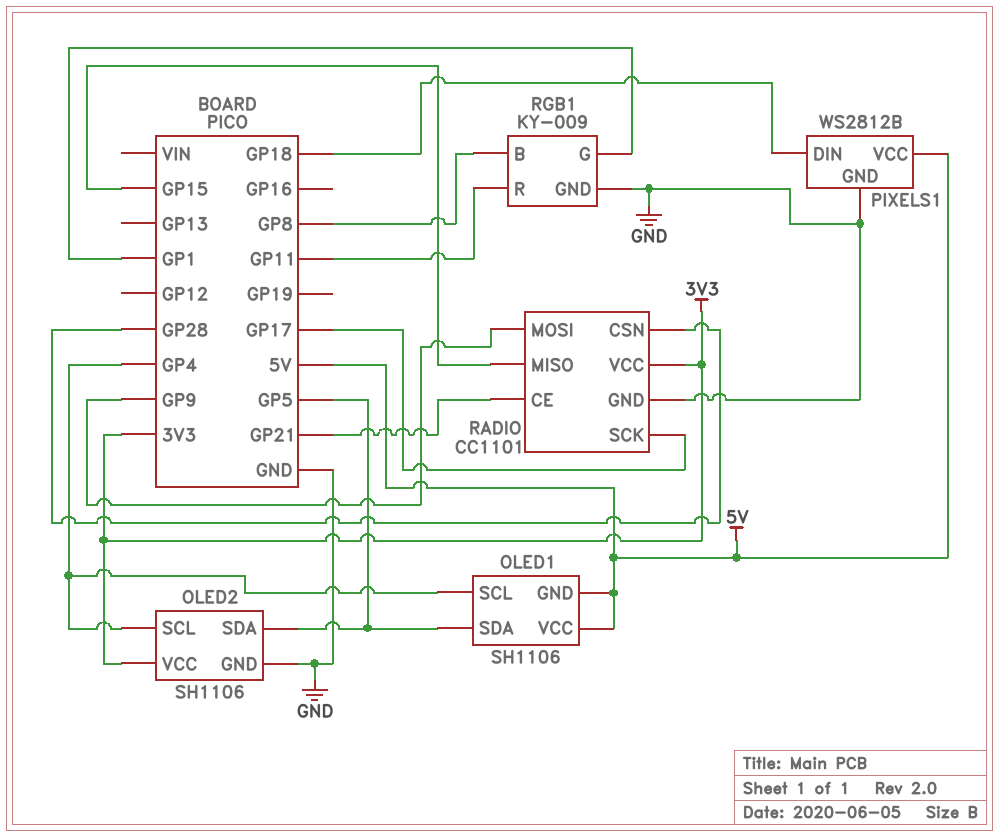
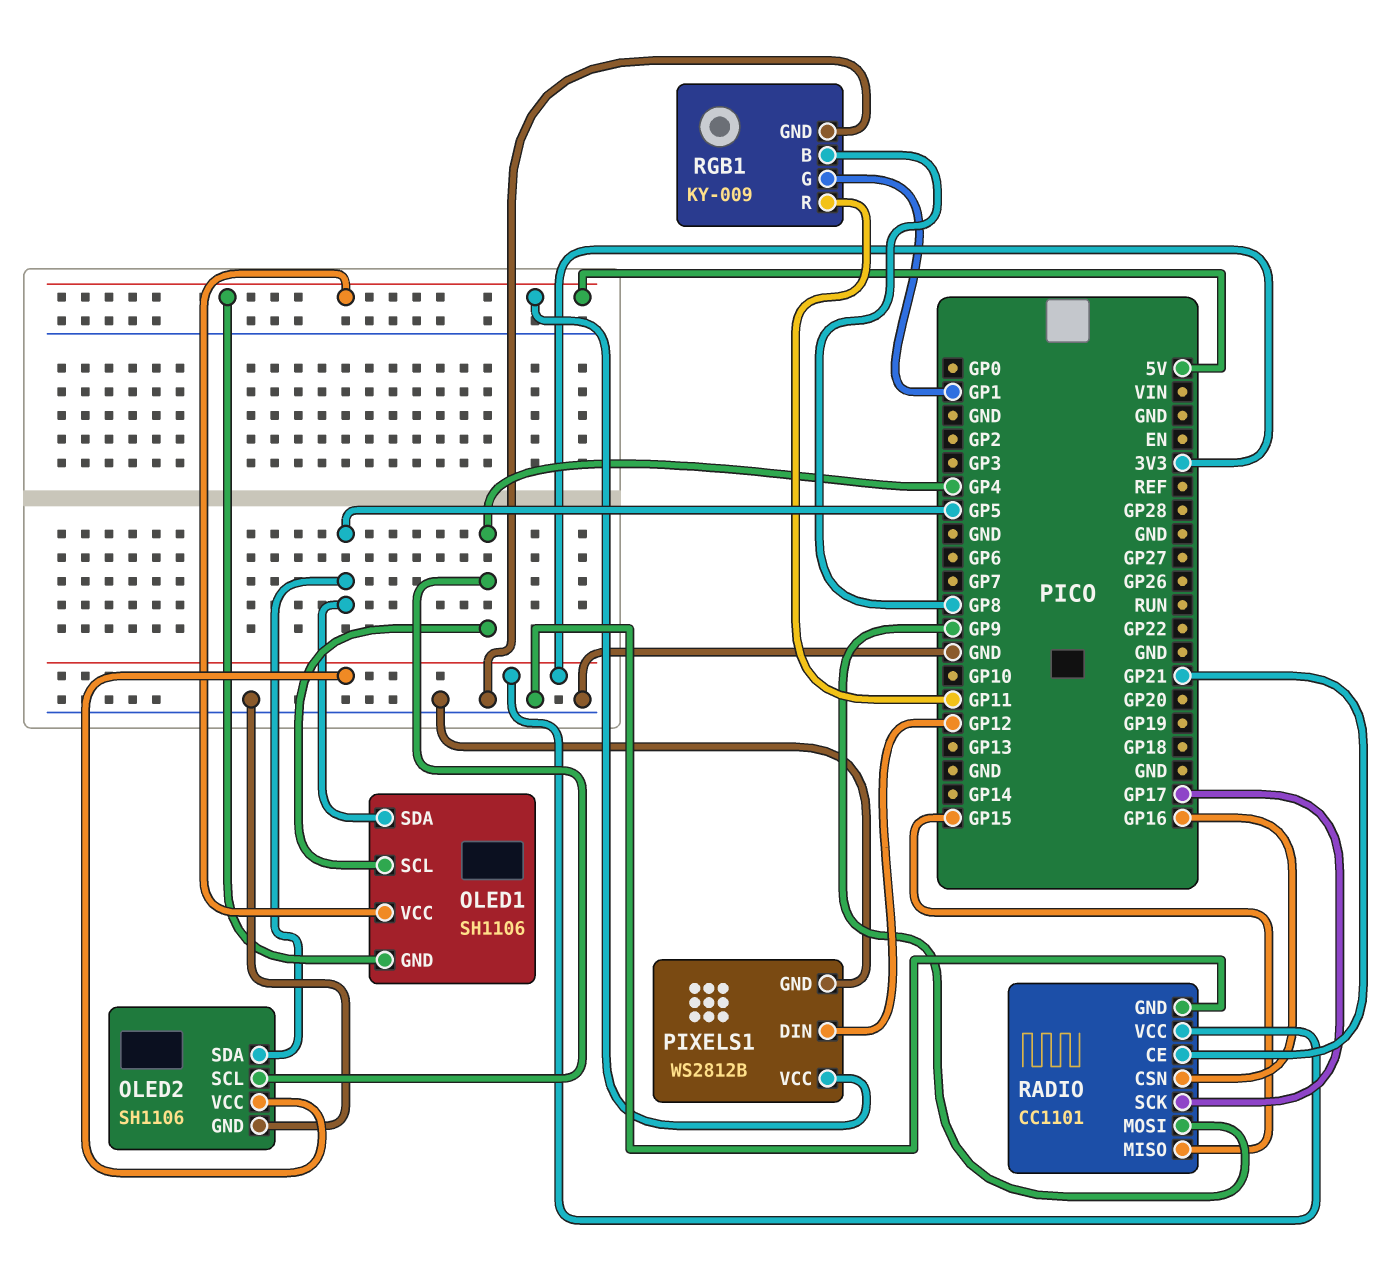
PIXELS1 pin DIN: GP18 -> GP12
RADIO pin CSN: GP28 -> GP16

